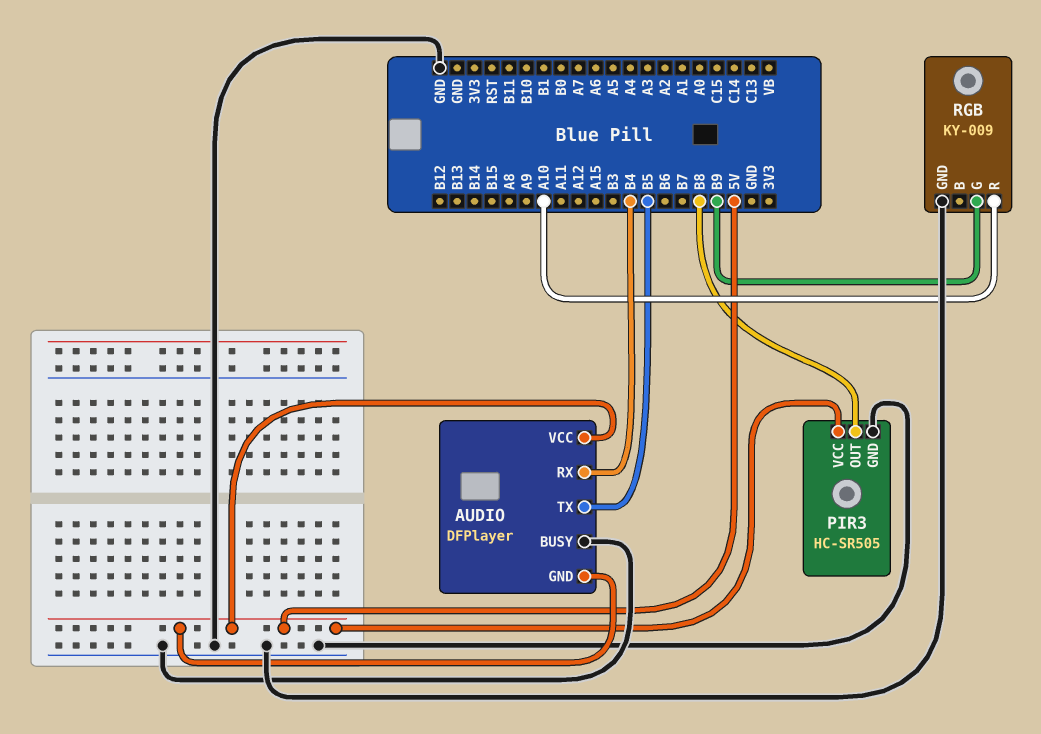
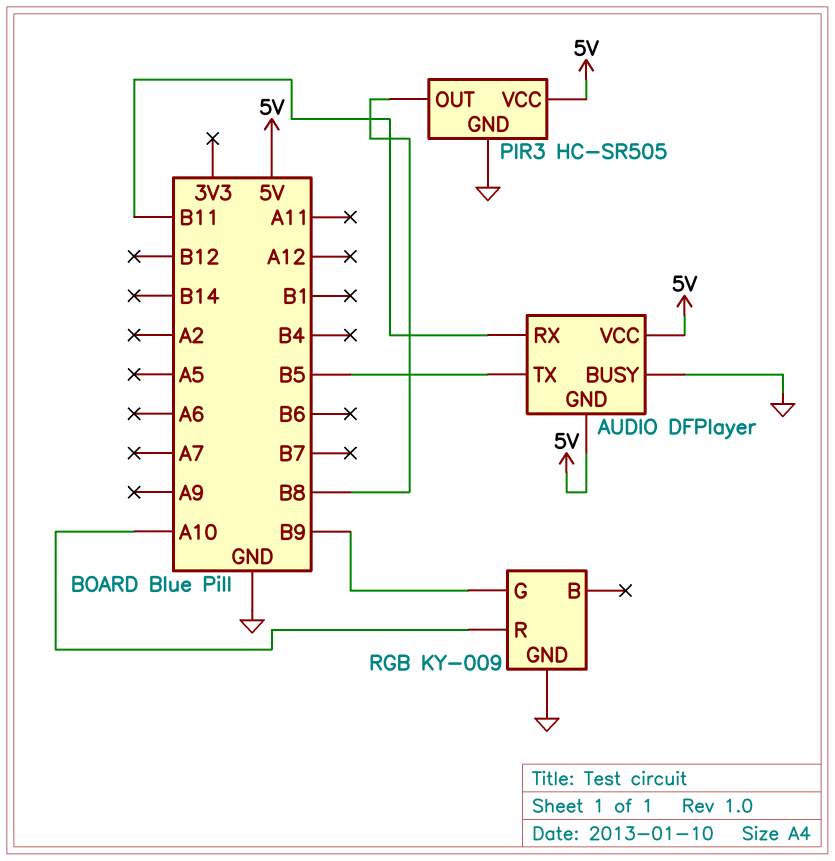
AUDIO pin RX: B4 -> B11

